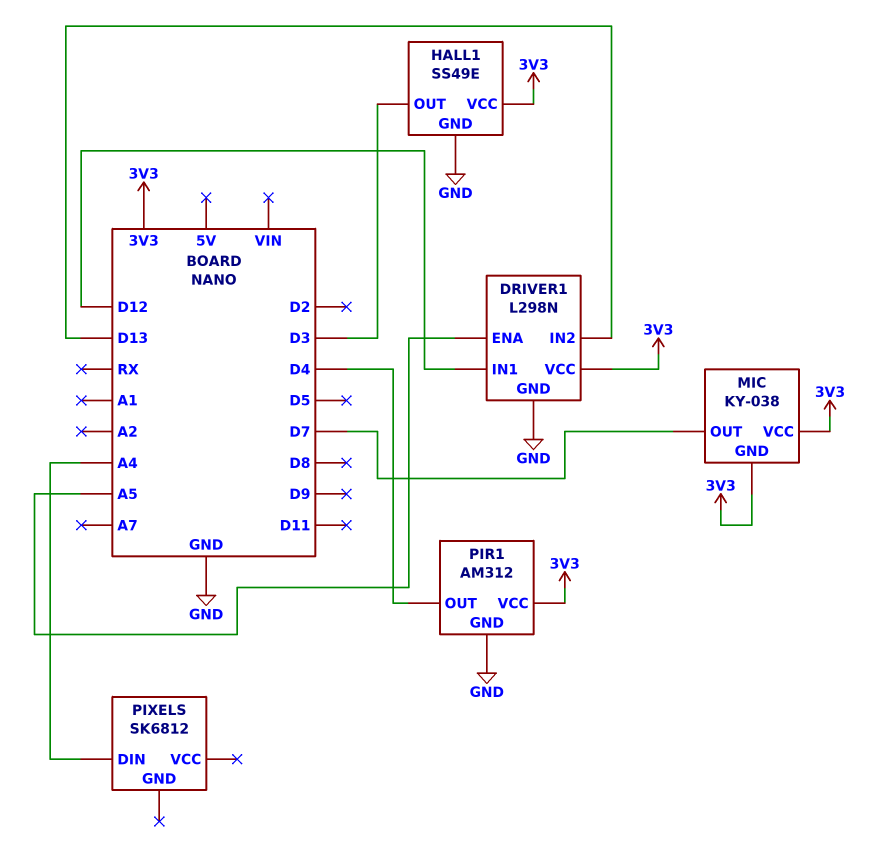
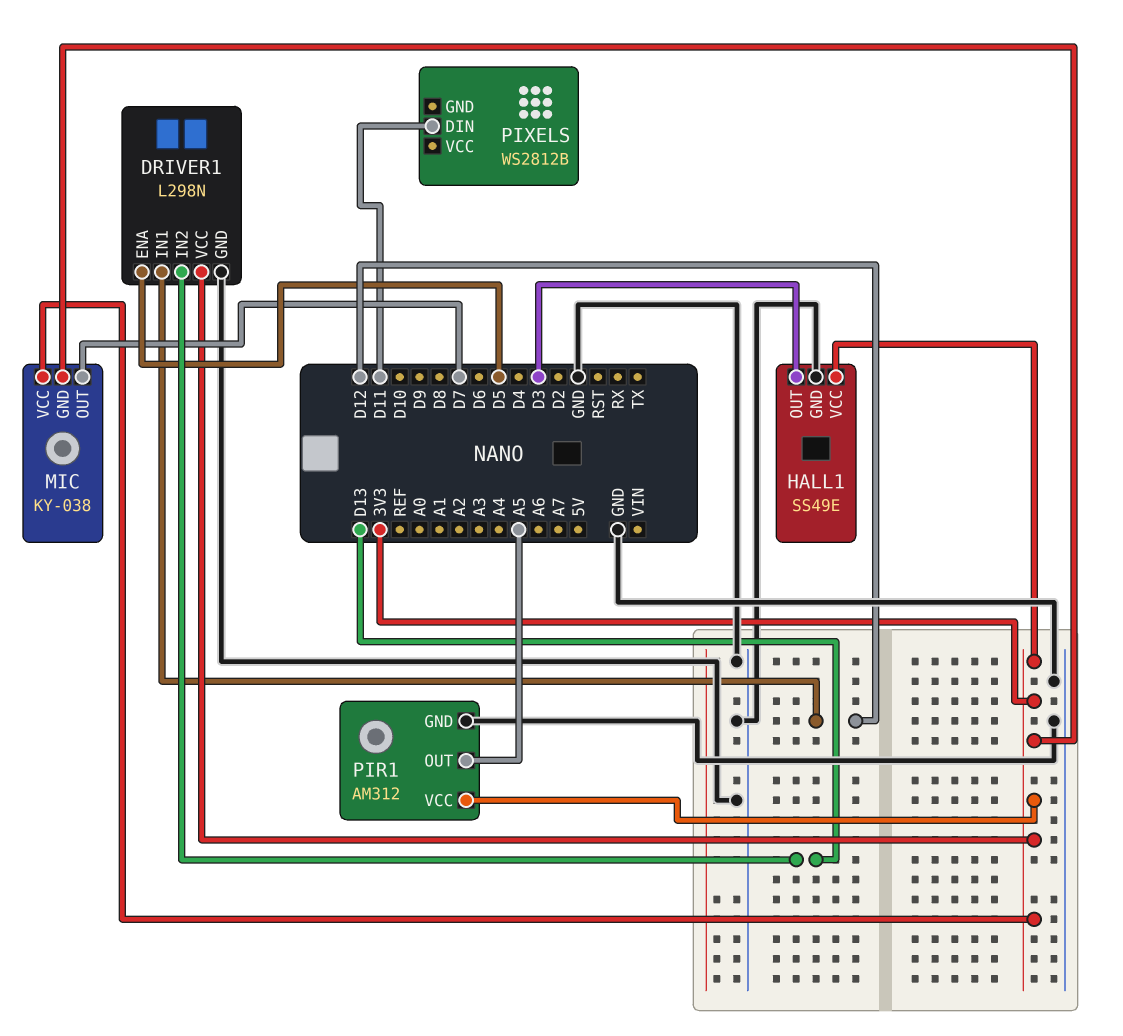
DRIVER1 pin ENA: A5 -> D5
PIR1 pin OUT: D4 -> A5
PIXELS: SK6812 -> WS2812B
PIXELS pin DIN: A4 -> D11

